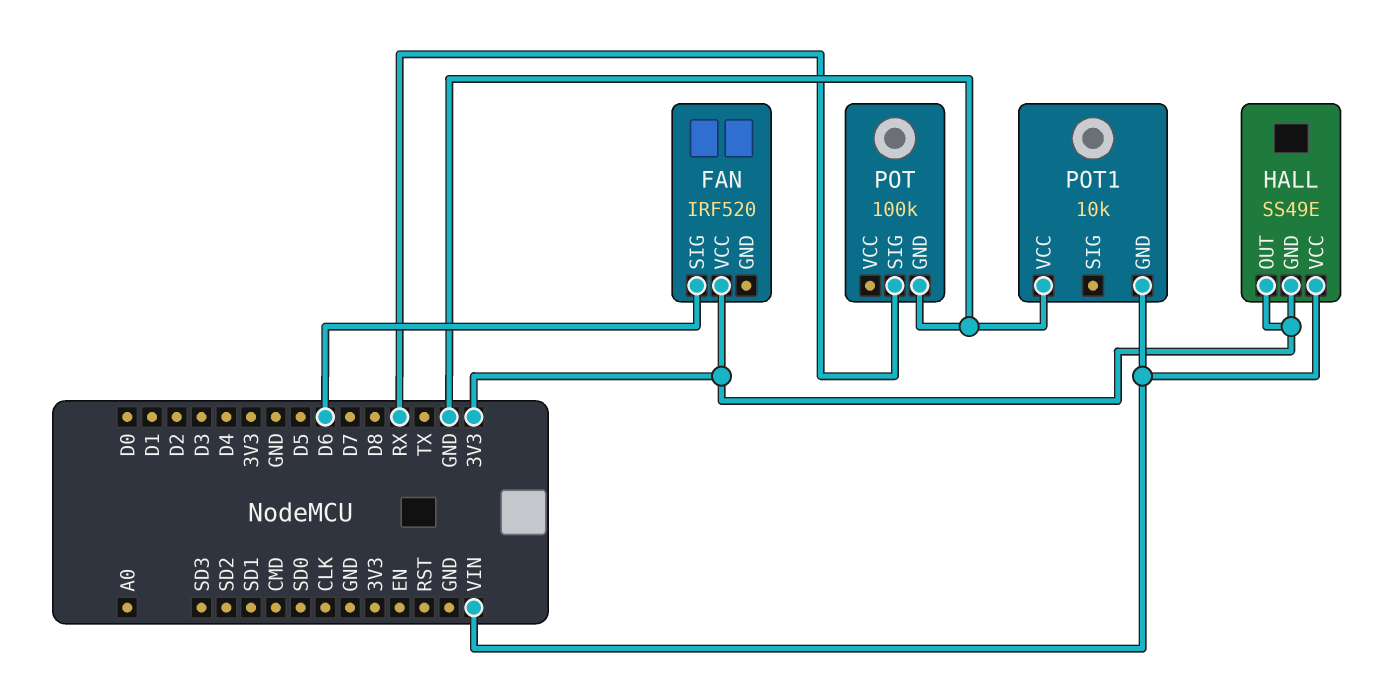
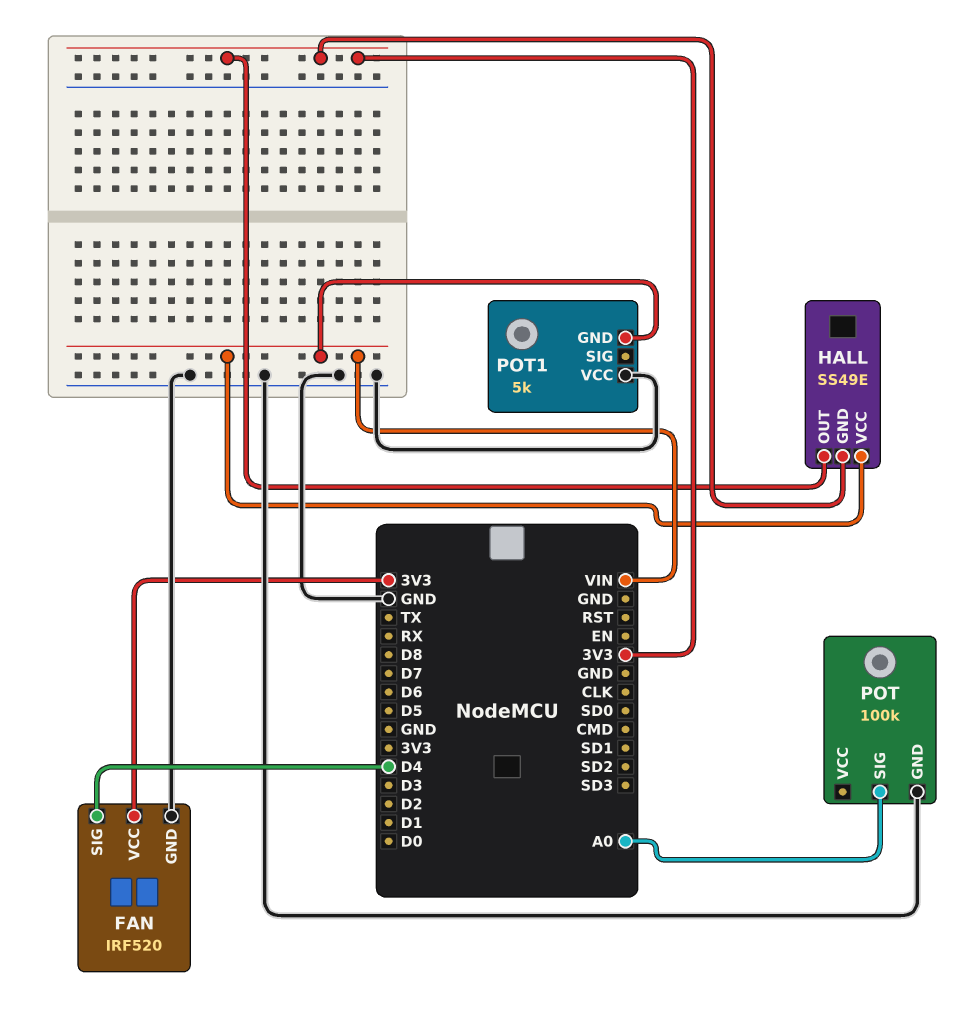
FAN pin GND: none -> GND
FAN pin SIG: D6 -> D4
POT pin SIG: RX -> A0
POT1: 10k -> 5k

